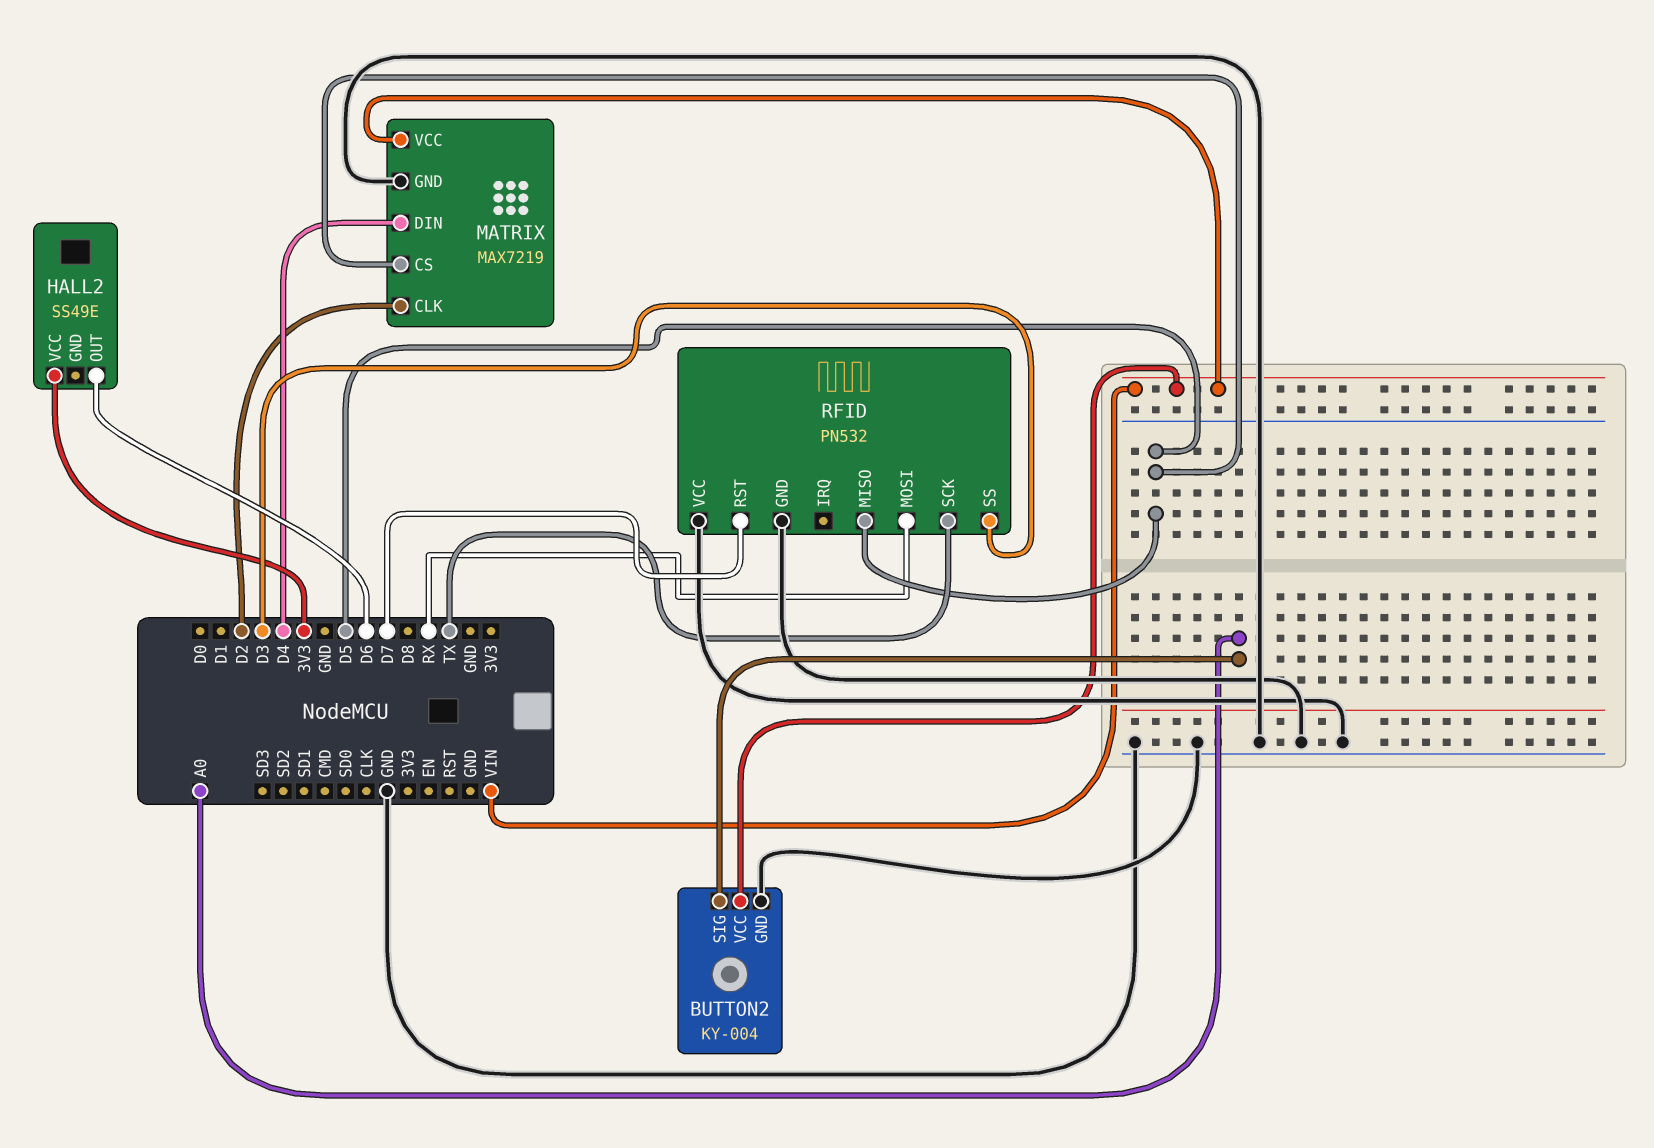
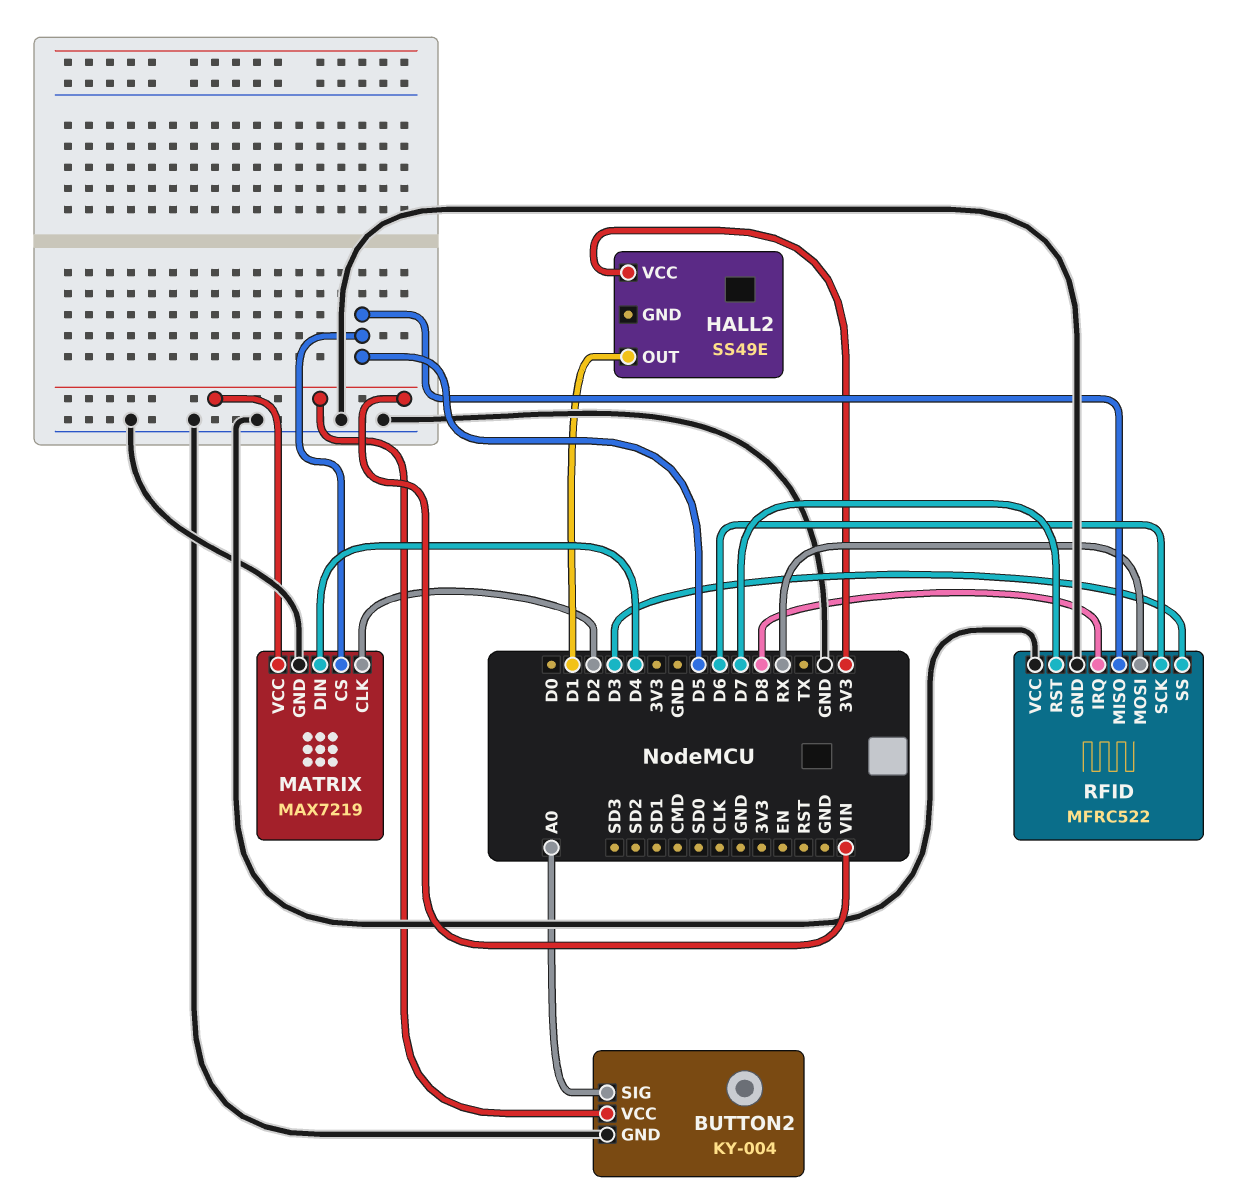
HALL2 pin OUT: D6 -> D1
RFID: PN532 -> MFRC522
RFID pin IRQ: none -> D8
RFID pin SCK: TX -> D6

